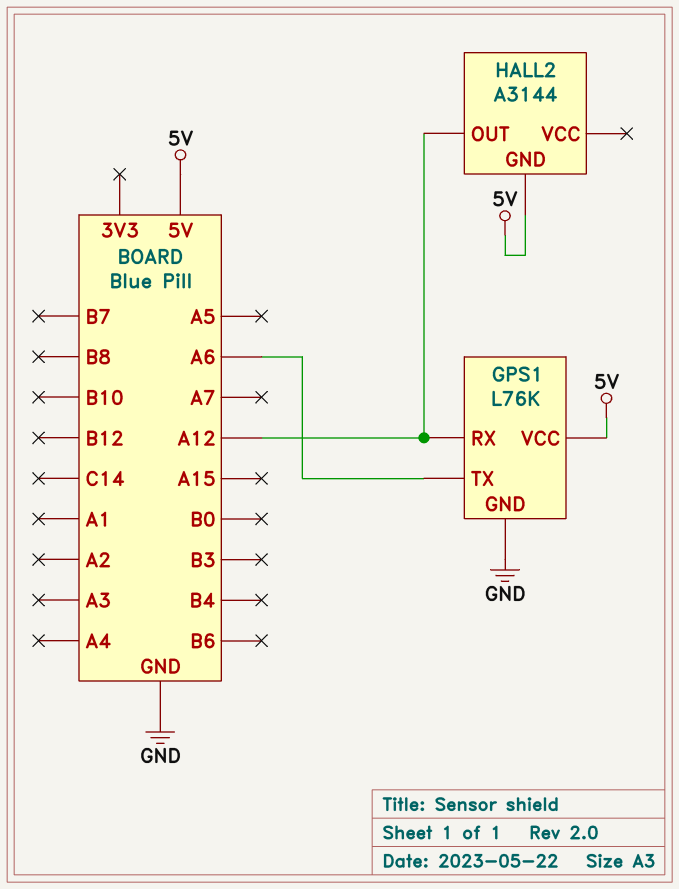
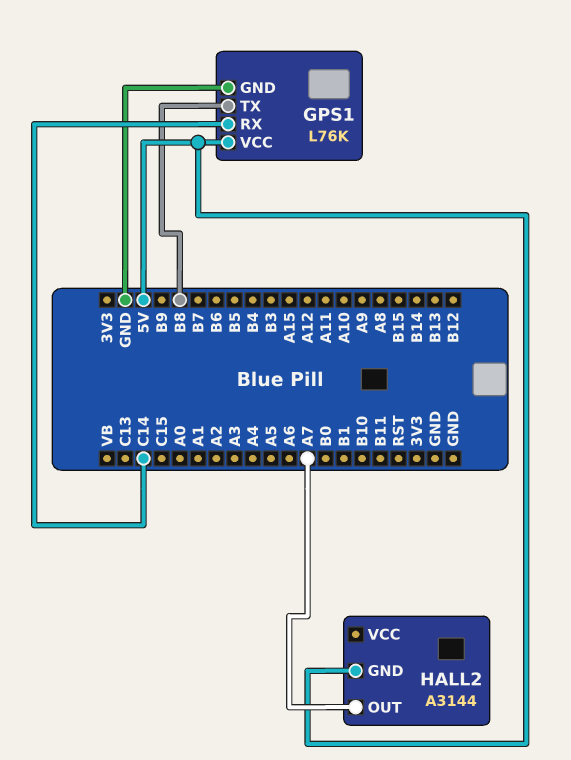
GPS1 pin RX: A12 -> C14
GPS1 pin TX: A6 -> B8
HALL2 pin OUT: A12 -> A7

